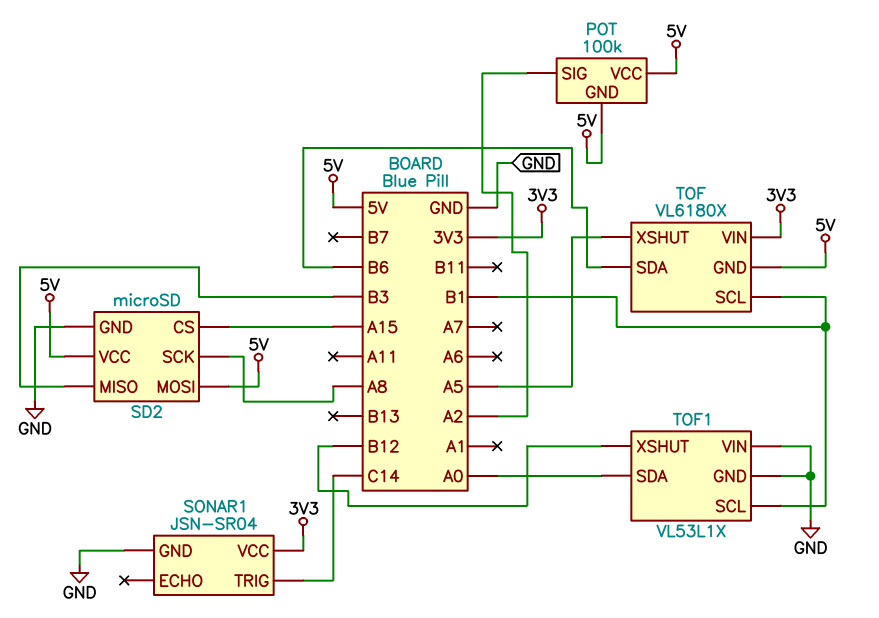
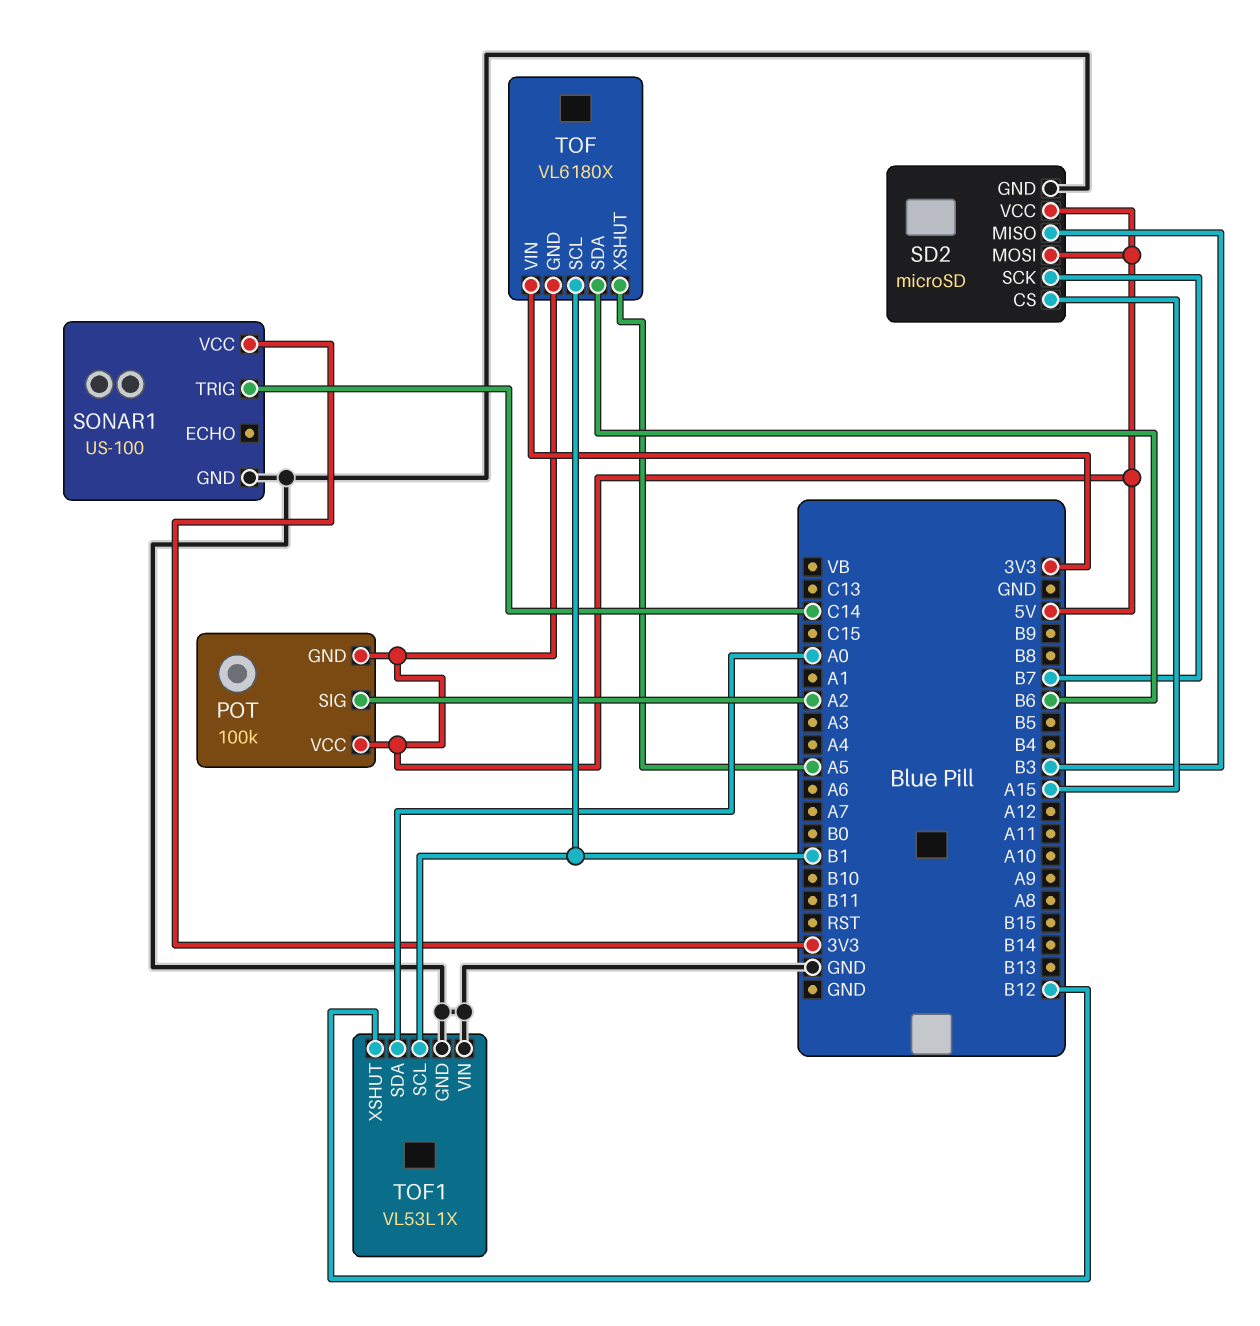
SD2 pin SCK: A8 -> B7
SONAR1: JSN-SR04 -> US-100

